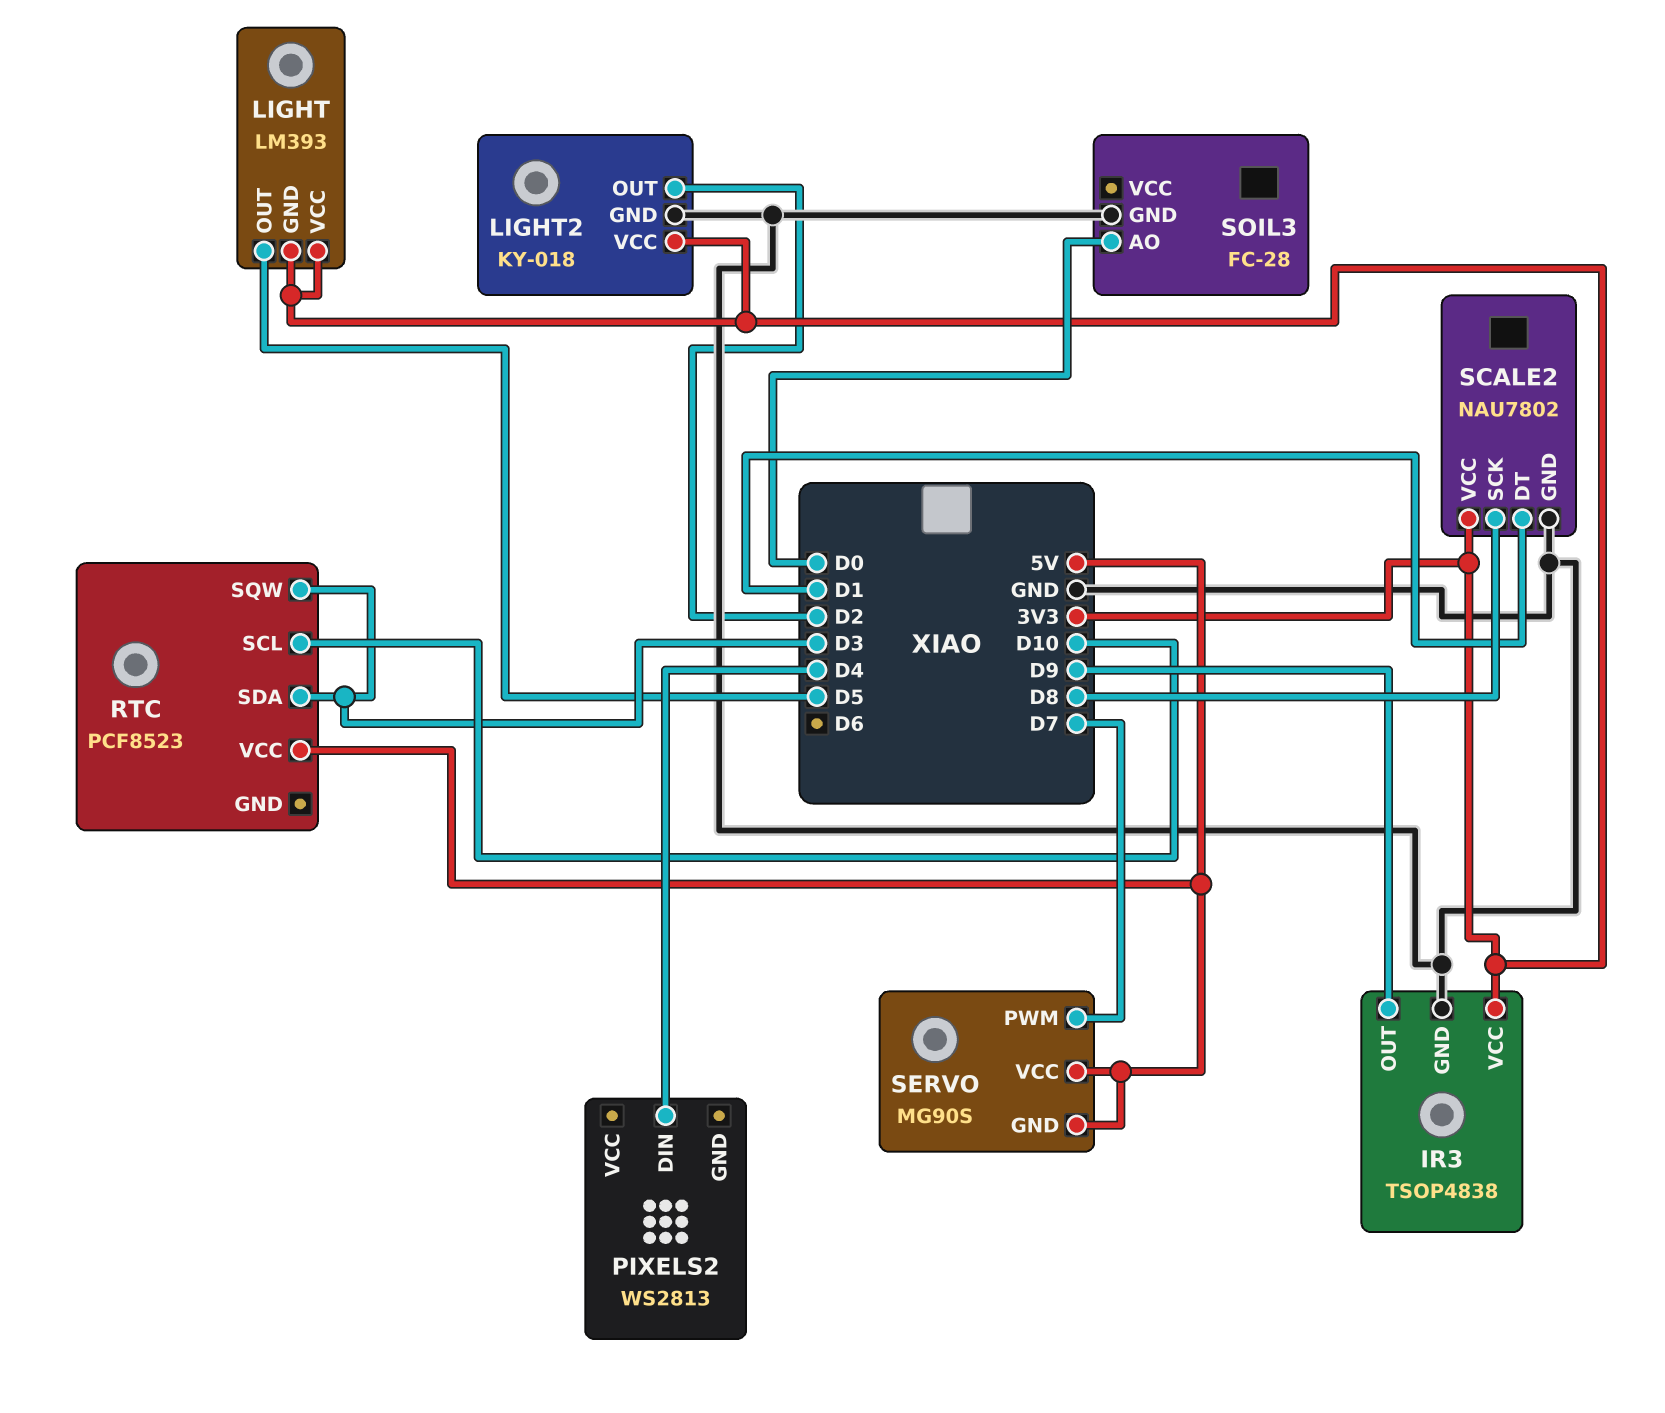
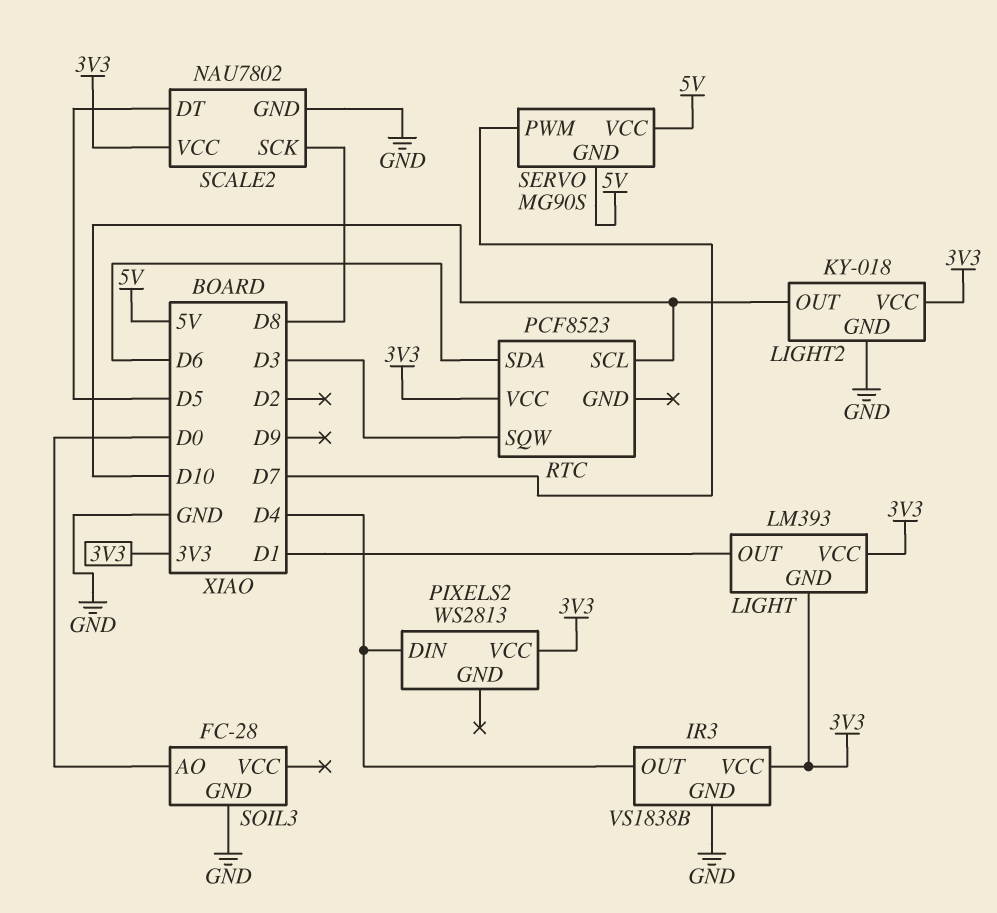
IR3: TSOP4838 -> VS1838B
IR3 pin OUT: D9 -> D4
LIGHT pin OUT: D5 -> D1
LIGHT2 pin OUT: D2 -> D10
PIXELS2 pin VCC: none -> 3V3
RTC pin SDA: D3 -> D6
RTC pin VCC: 5V -> 3V3
SCALE2 pin DT: D1 -> D5

